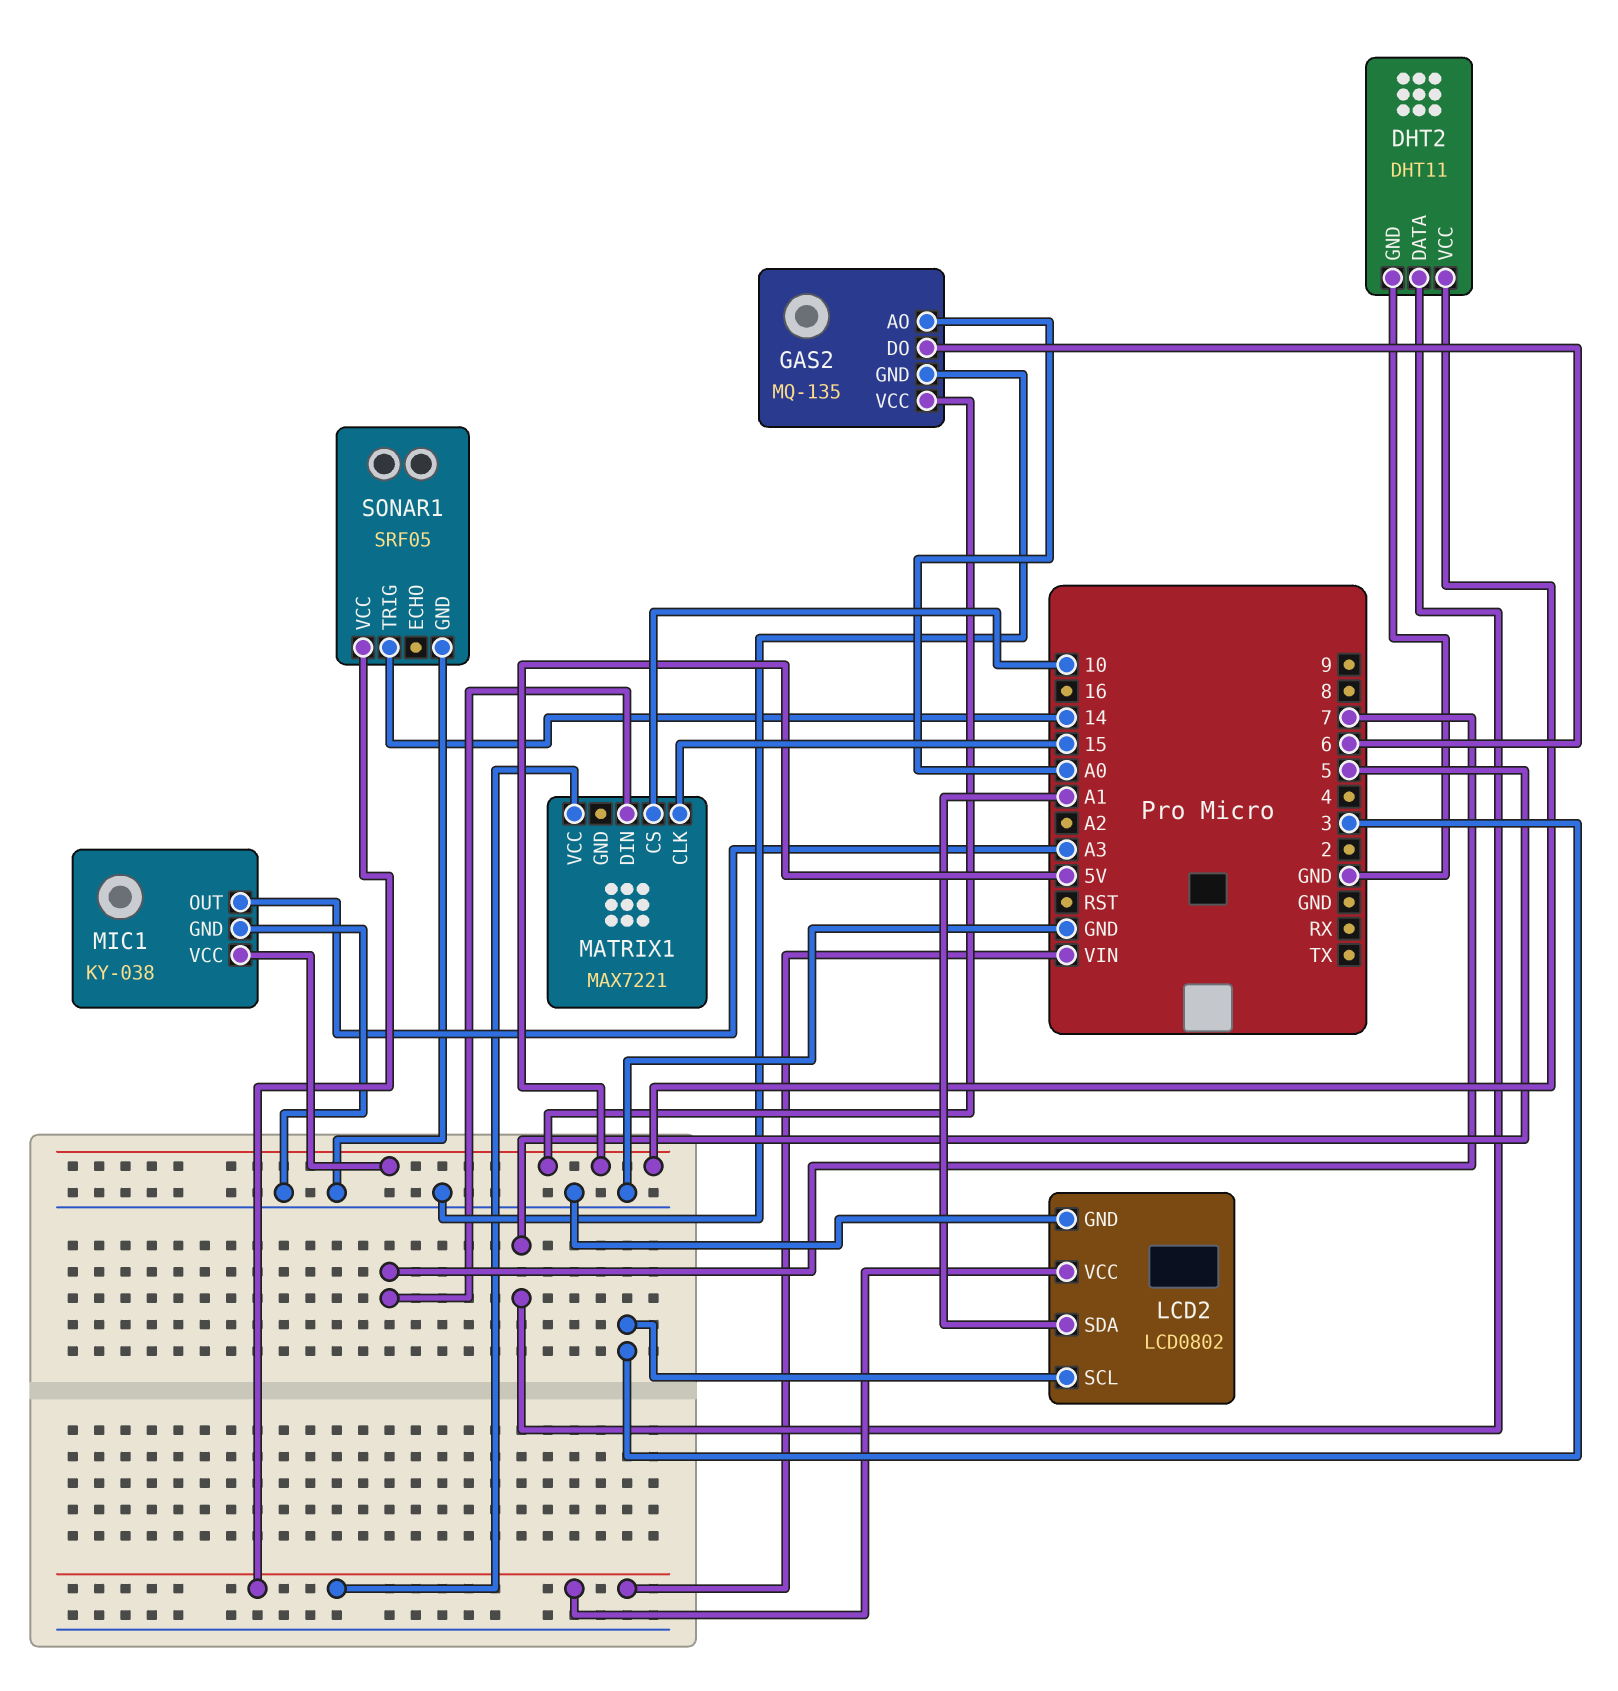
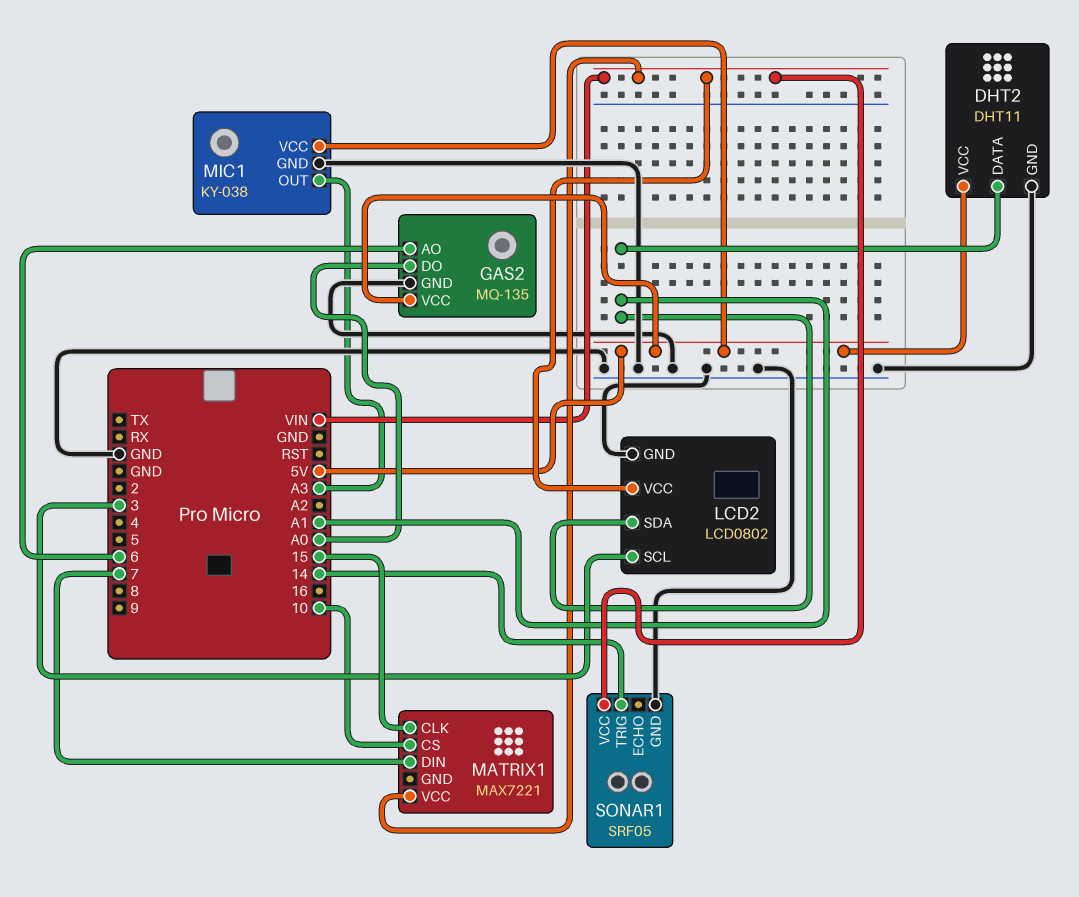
DHT2 pin DATA: 5 -> A1
GAS2 pin AO: A0 -> 6
GAS2 pin DO: 6 -> A0

